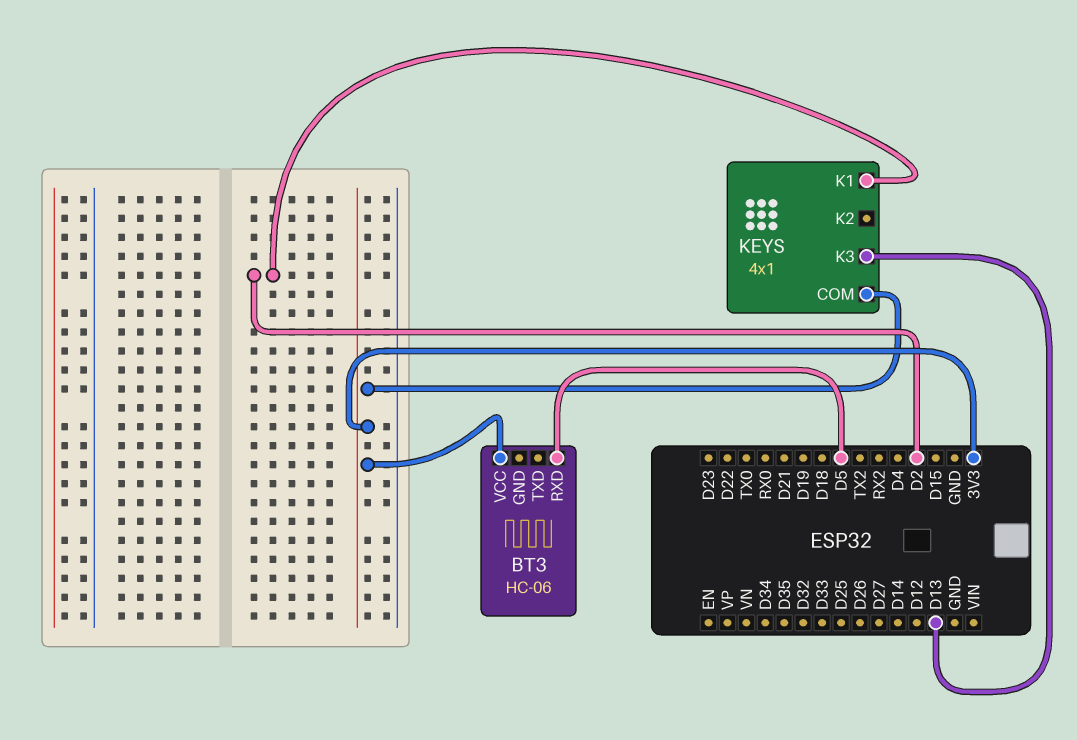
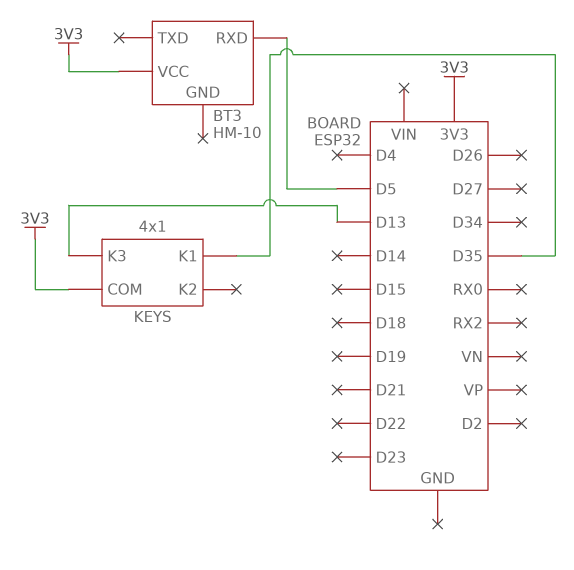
BT3: HC-06 -> HM-10
KEYS pin K1: D2 -> D35

